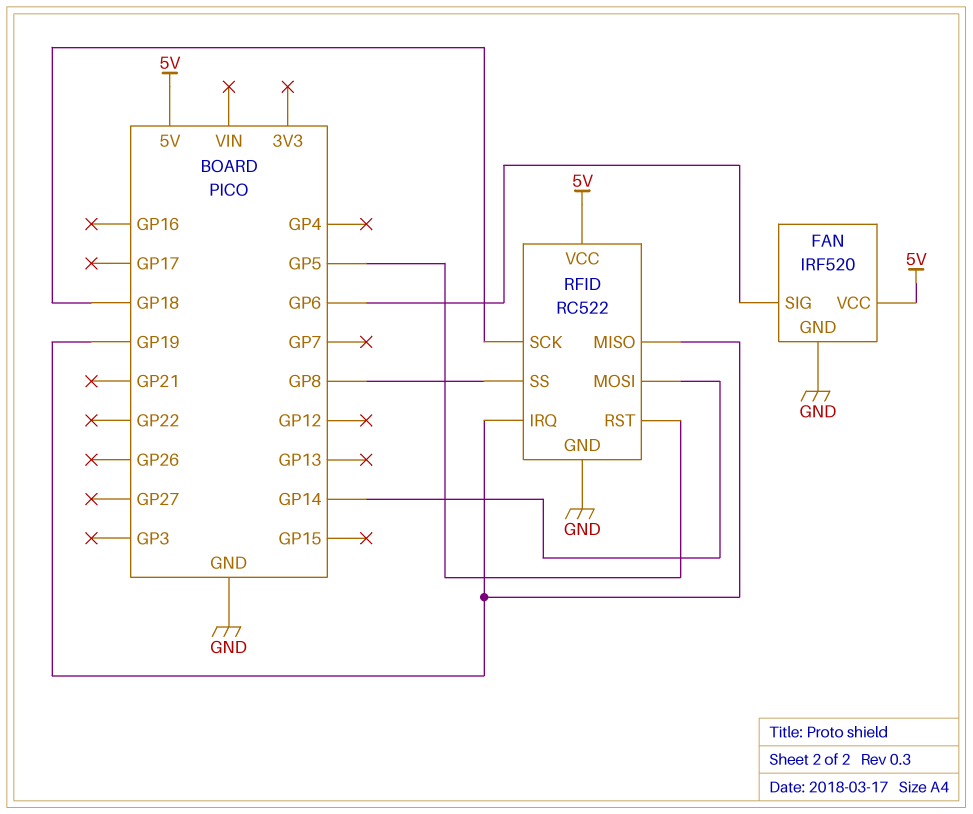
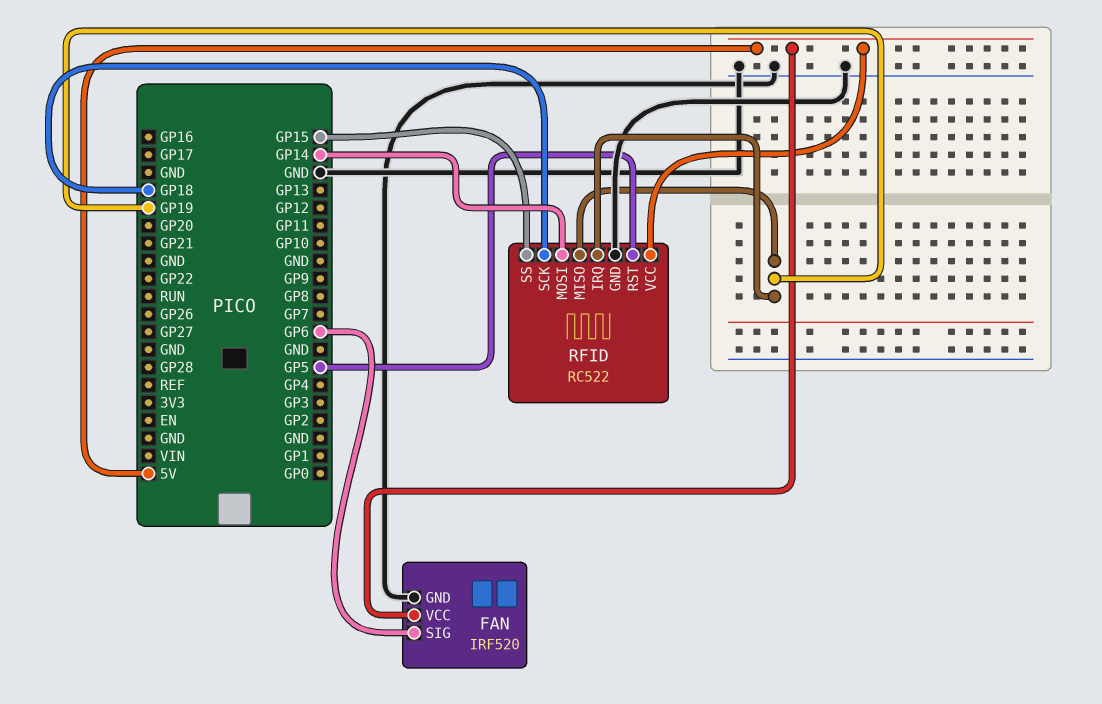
RFID pin SS: GP8 -> GP15

